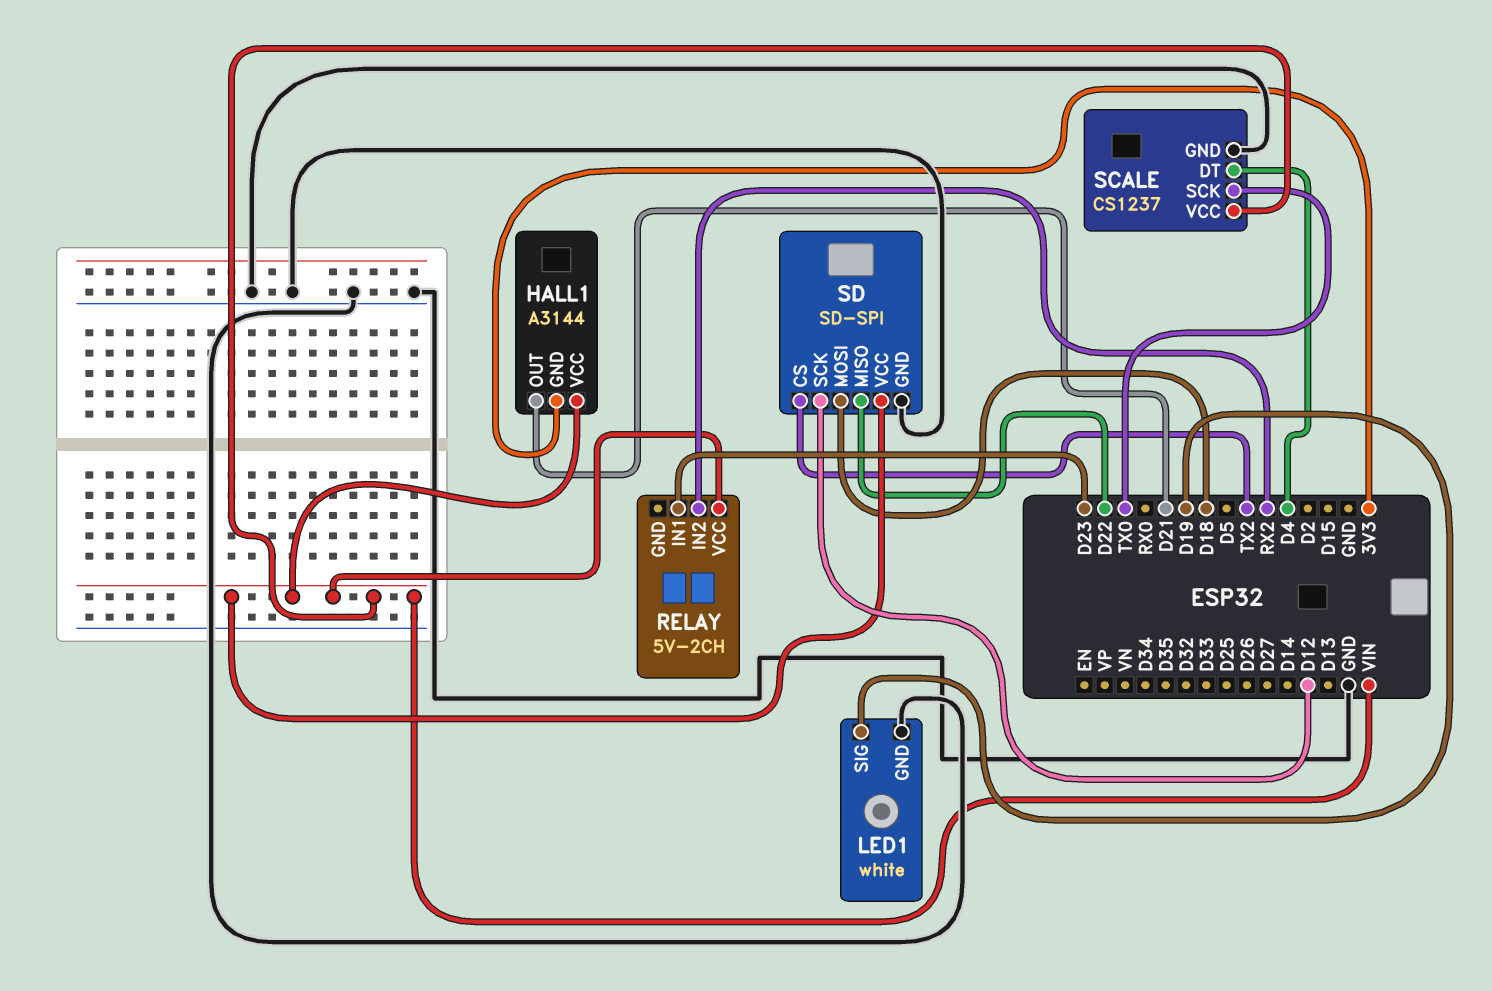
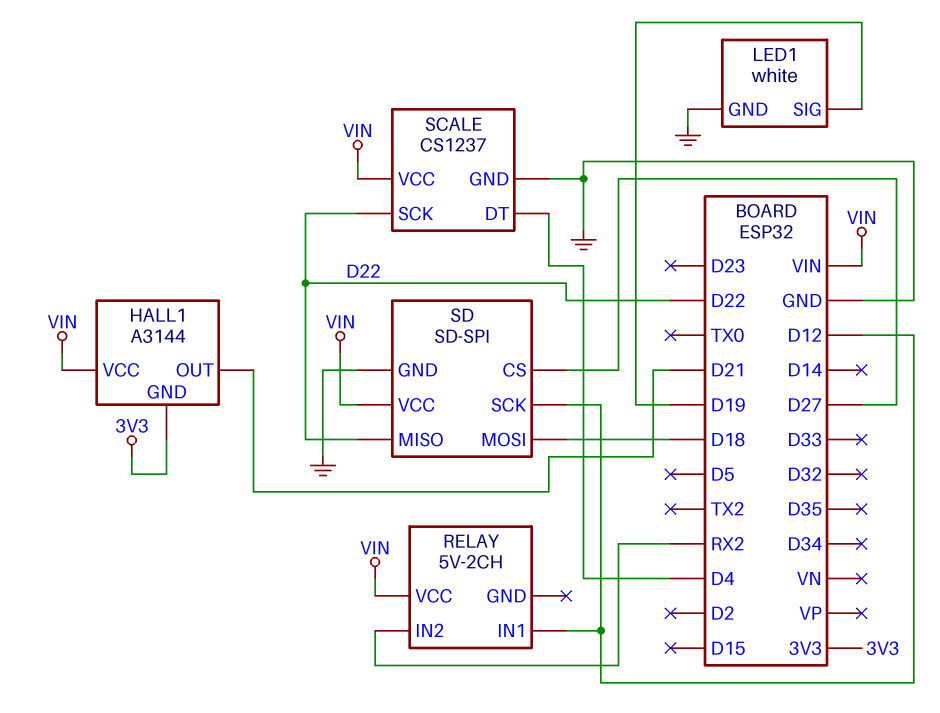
RELAY pin IN1: D23 -> D12
SCALE pin SCK: TX0 -> D22
SD pin CS: TX2 -> D27

